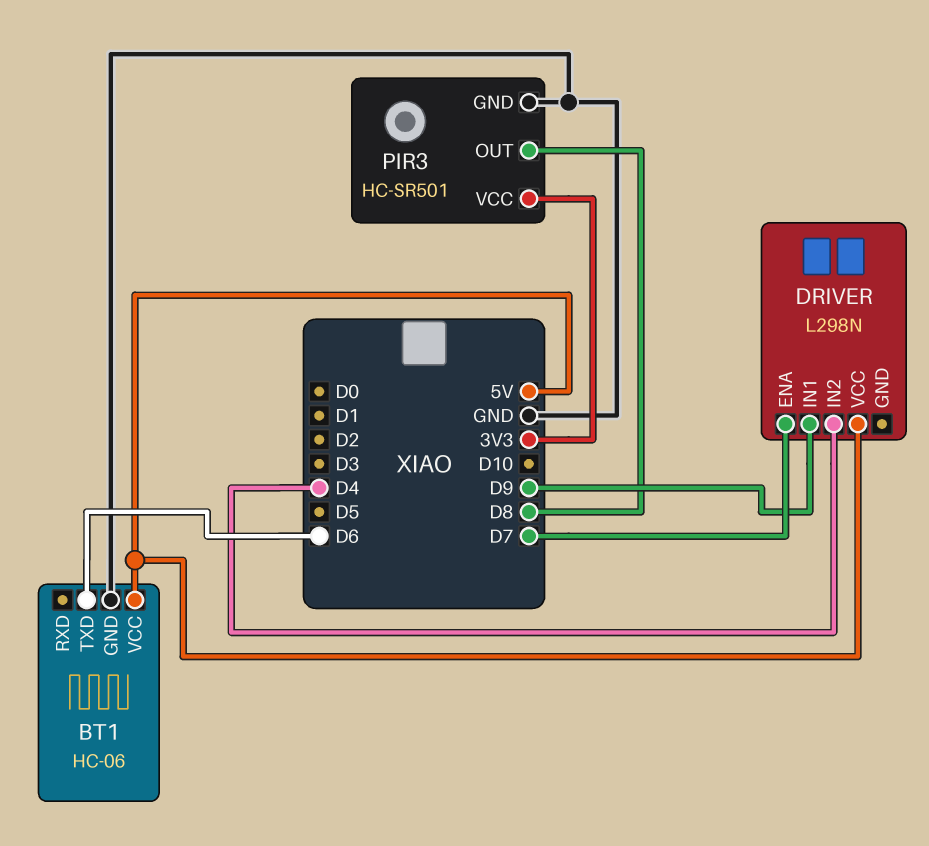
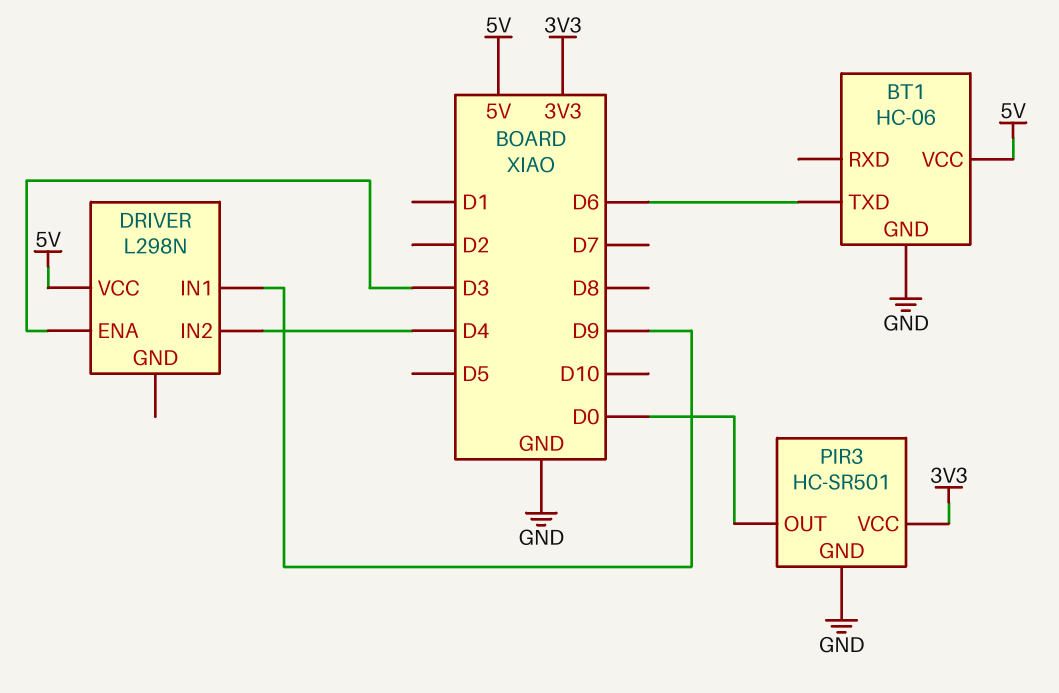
DRIVER pin ENA: D7 -> D3
PIR3 pin OUT: D8 -> D0

